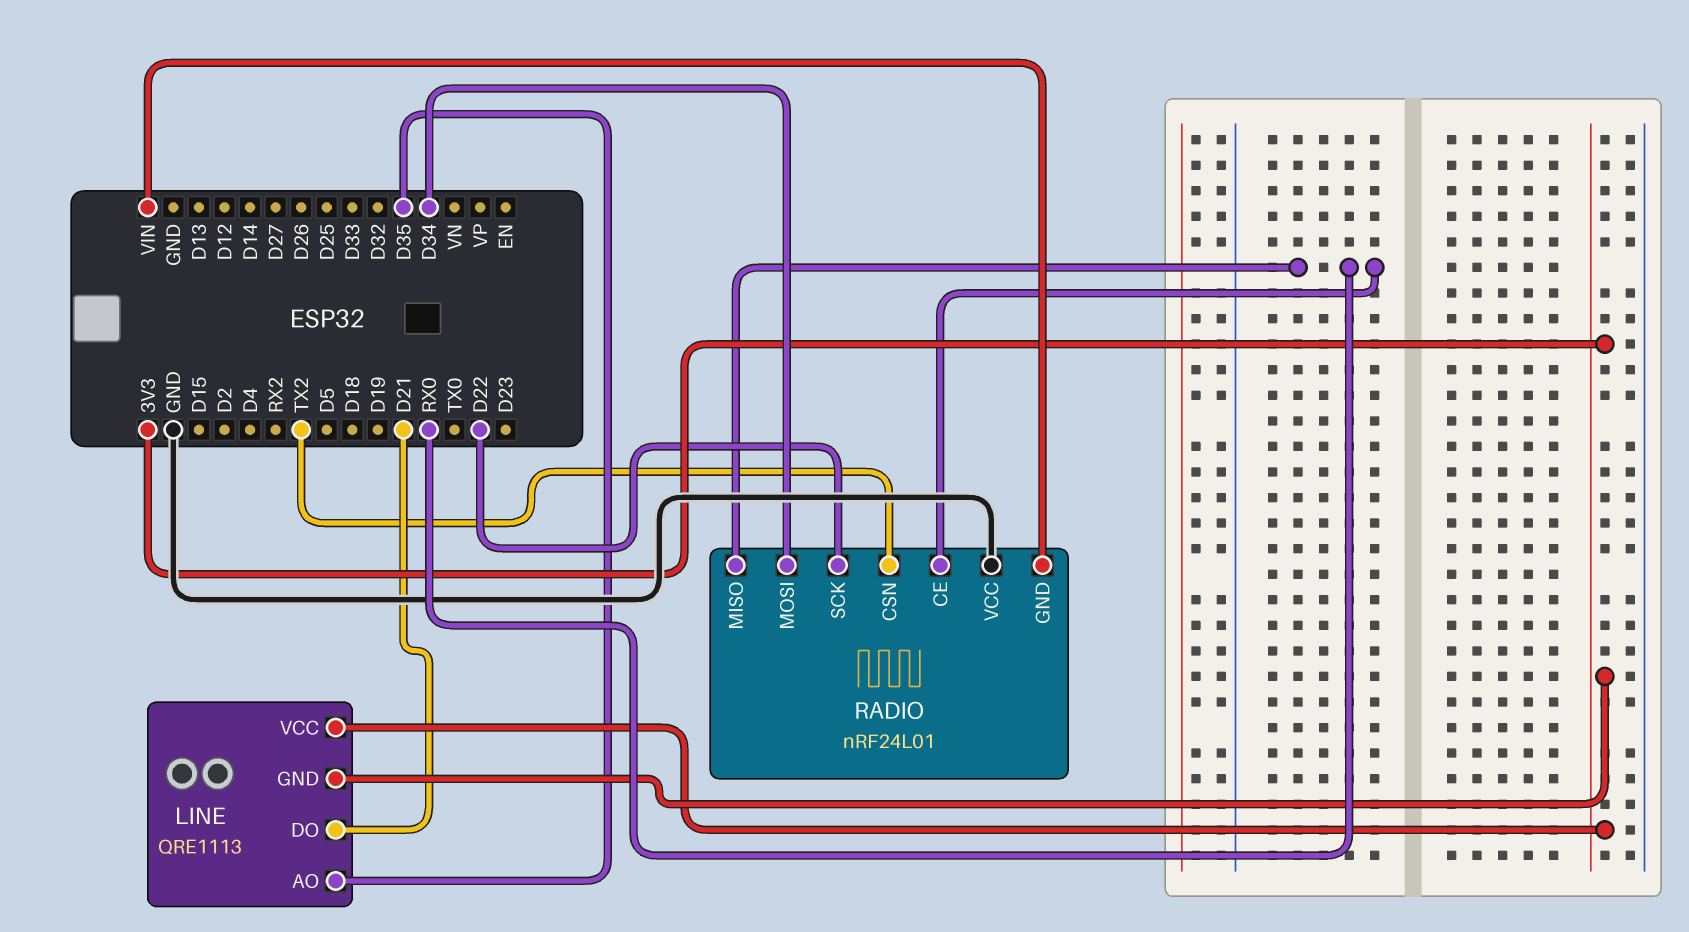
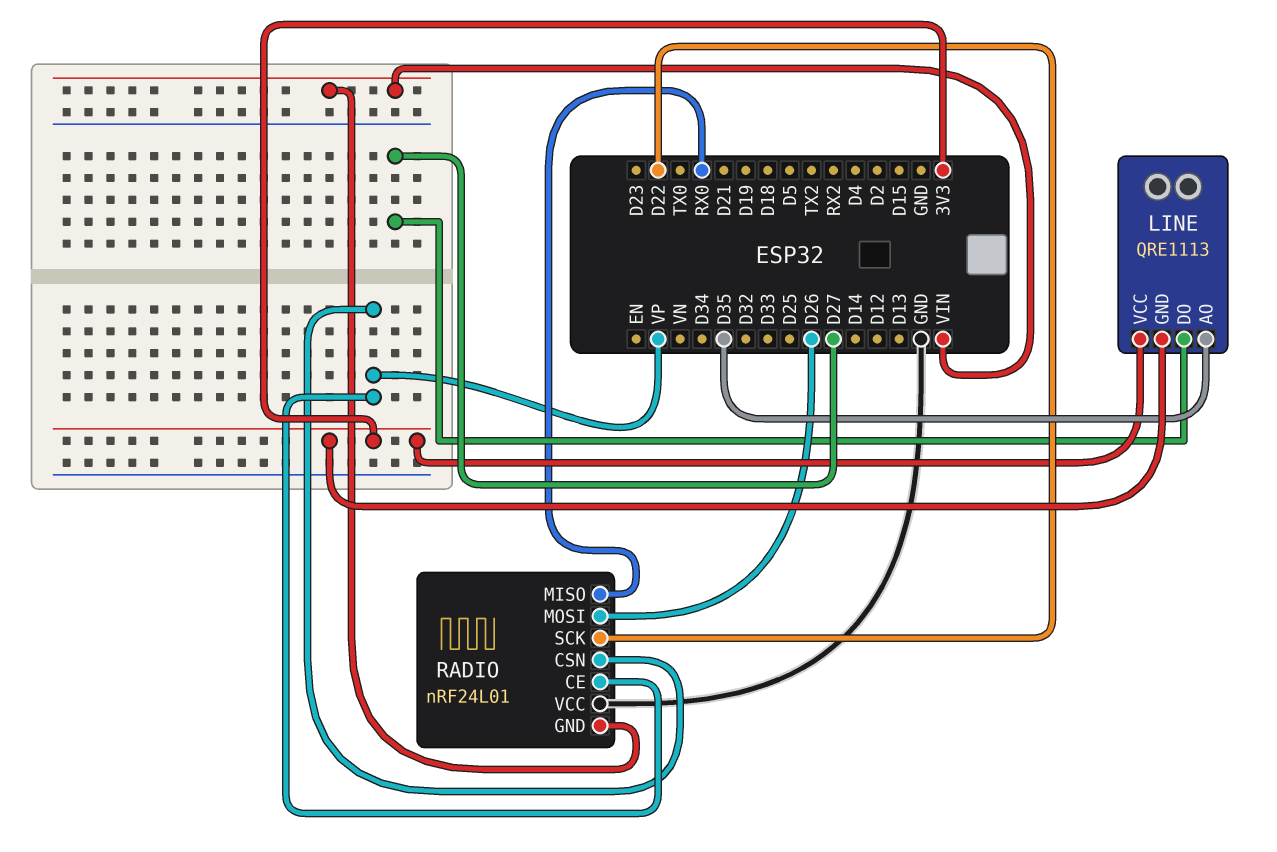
LINE pin DO: D21 -> D27
RADIO pin CE: RX0 -> VP
RADIO pin CSN: TX2 -> VP
RADIO pin MOSI: D34 -> D26

